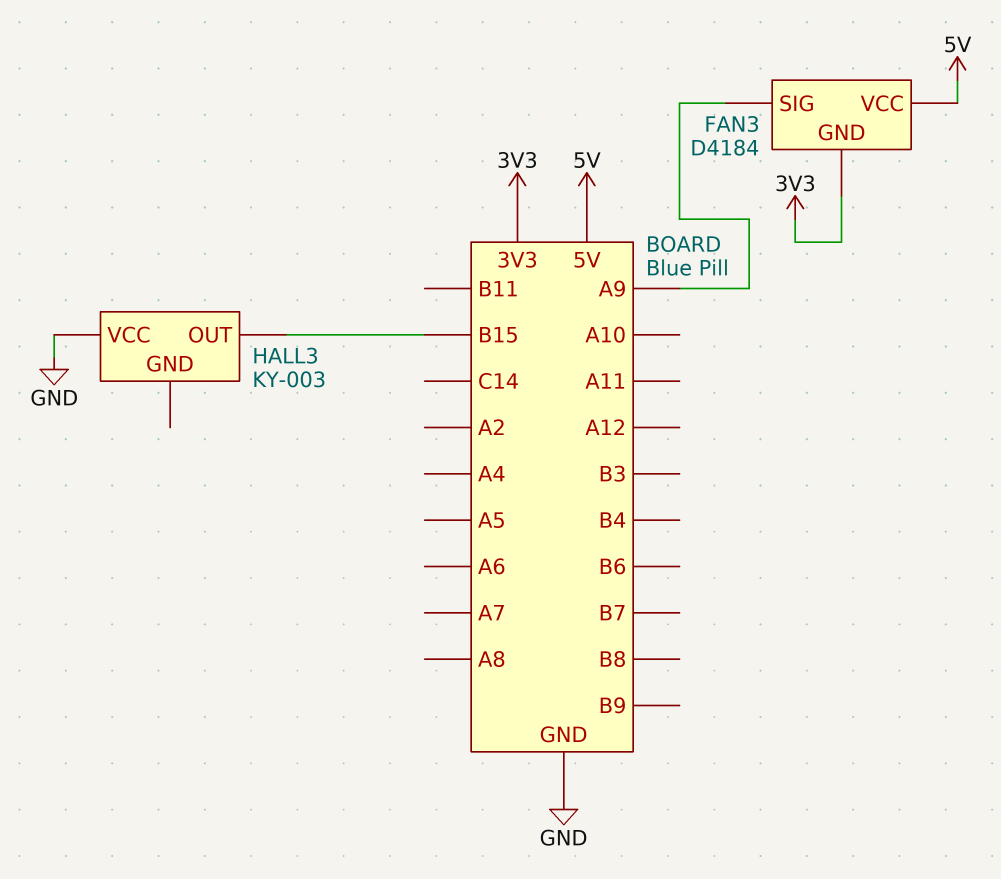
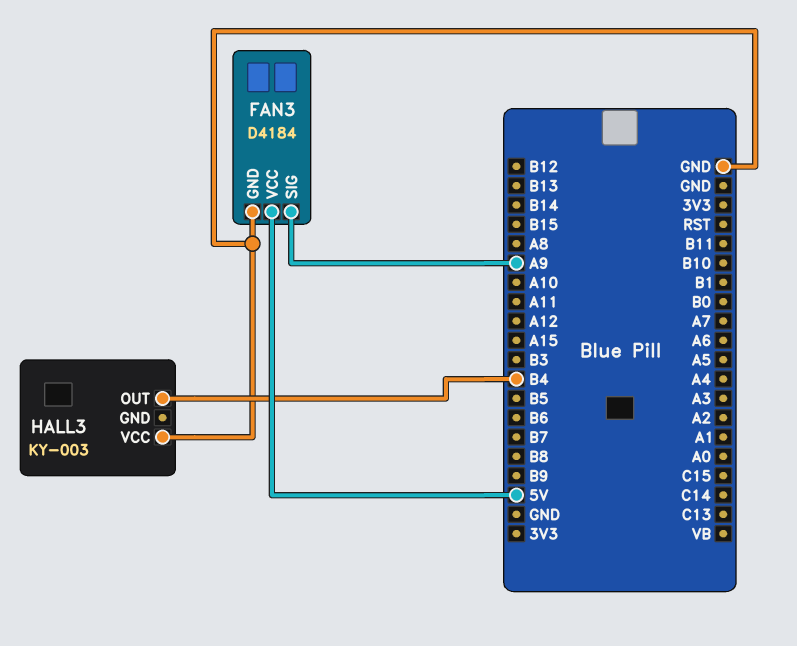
FAN3 pin GND: 3V3 -> GND
HALL3 pin OUT: B15 -> B4

